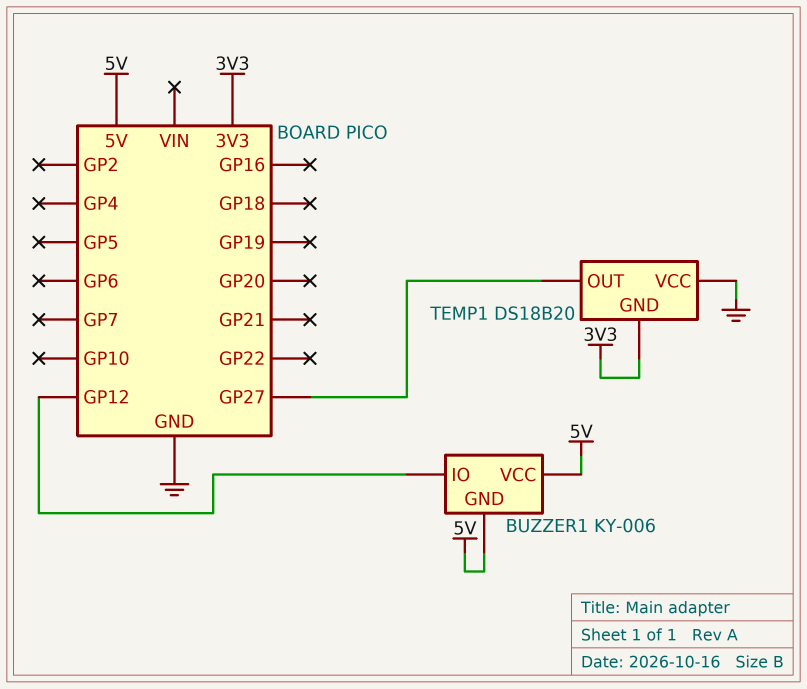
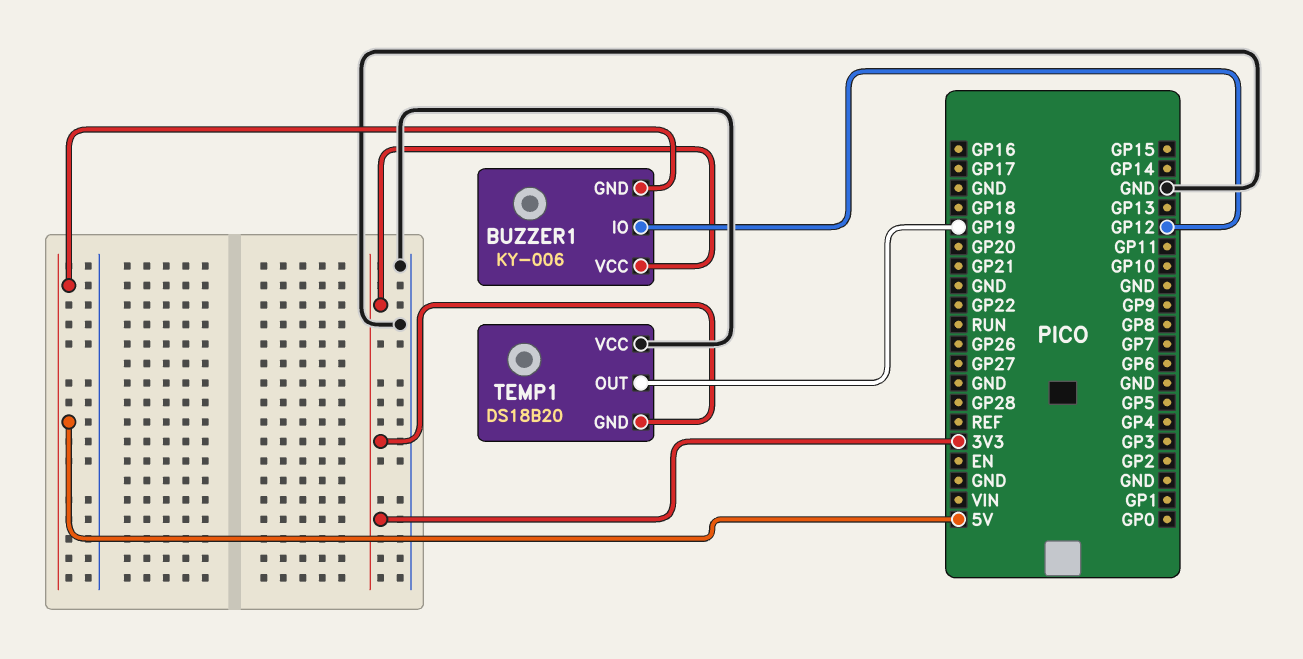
BUZZER1 pin VCC: 5V -> 3V3
TEMP1 pin OUT: GP27 -> GP19

